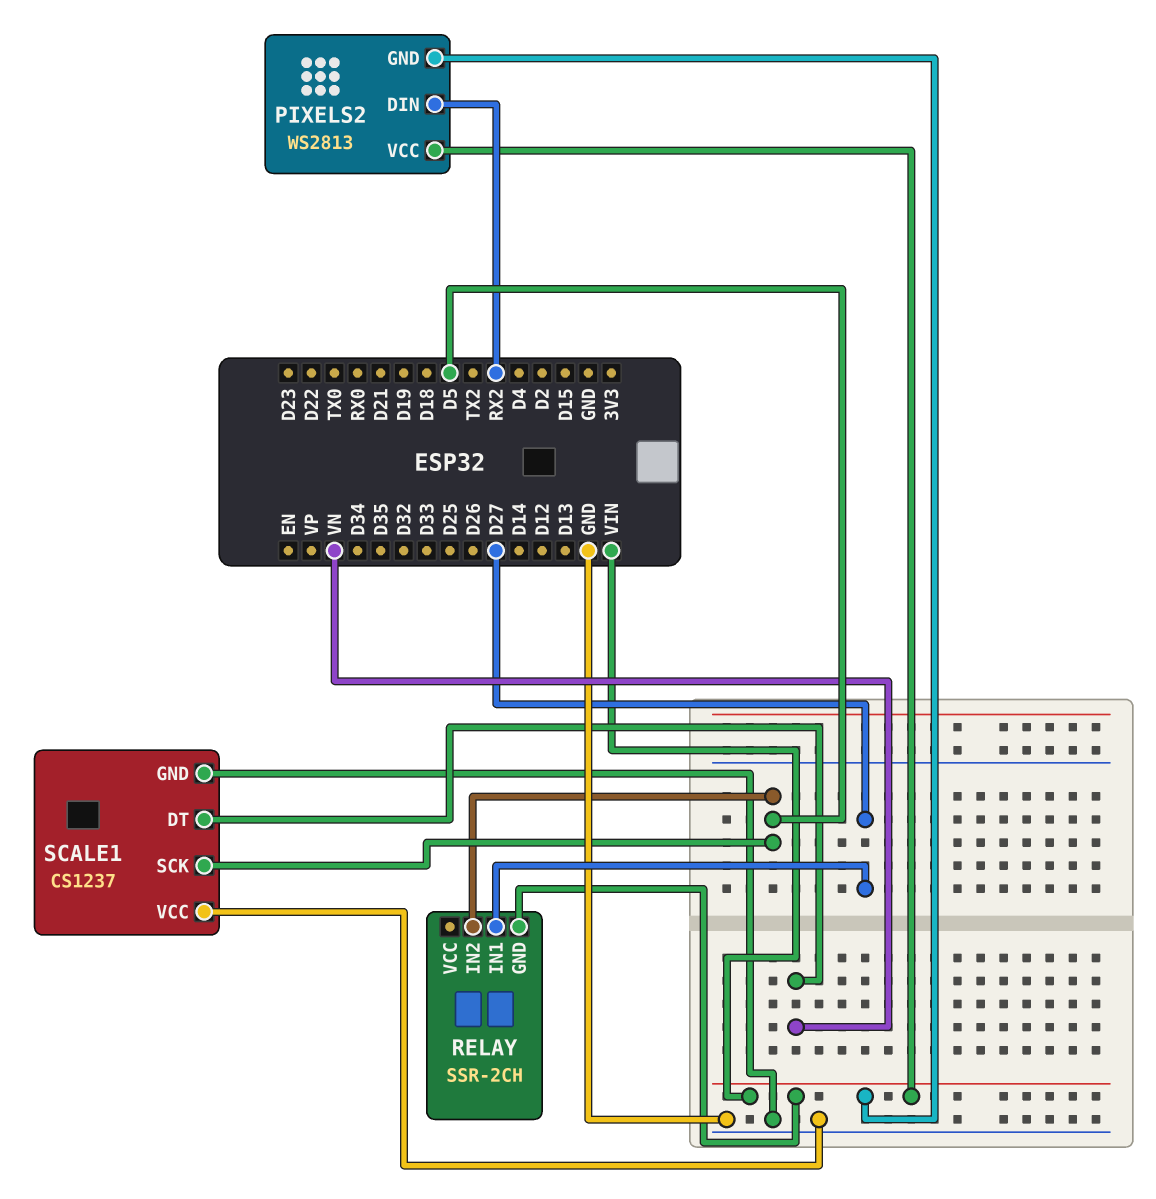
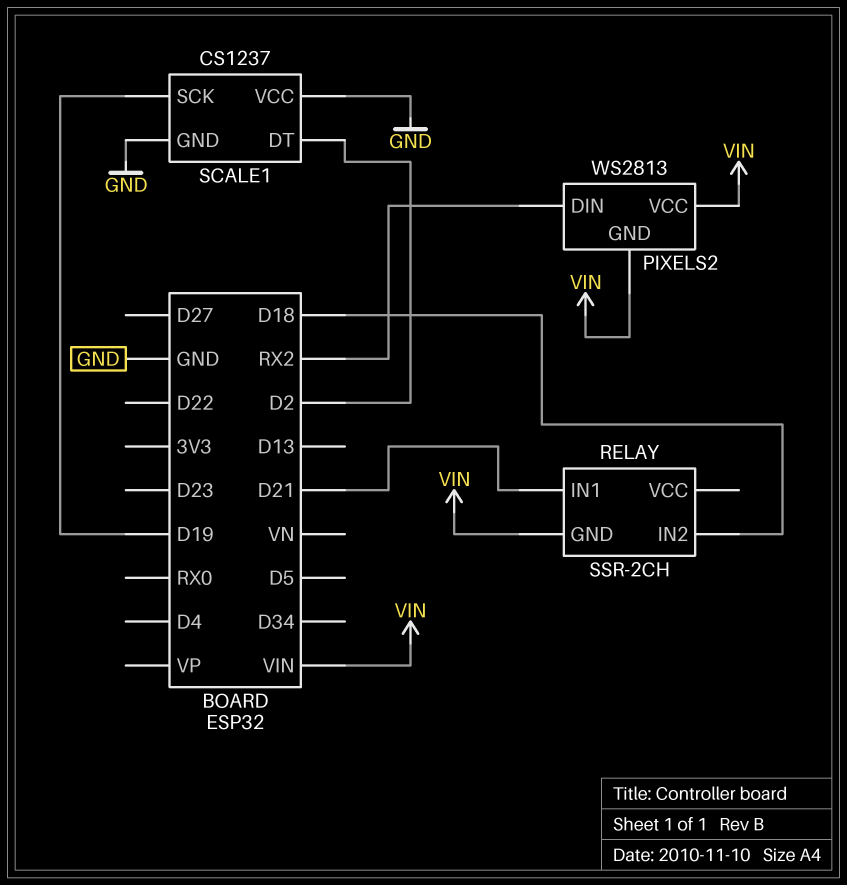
RELAY pin IN1: D27 -> D21
RELAY pin IN2: D5 -> D18
SCALE1 pin DT: VN -> D2
SCALE1 pin SCK: D5 -> D19

